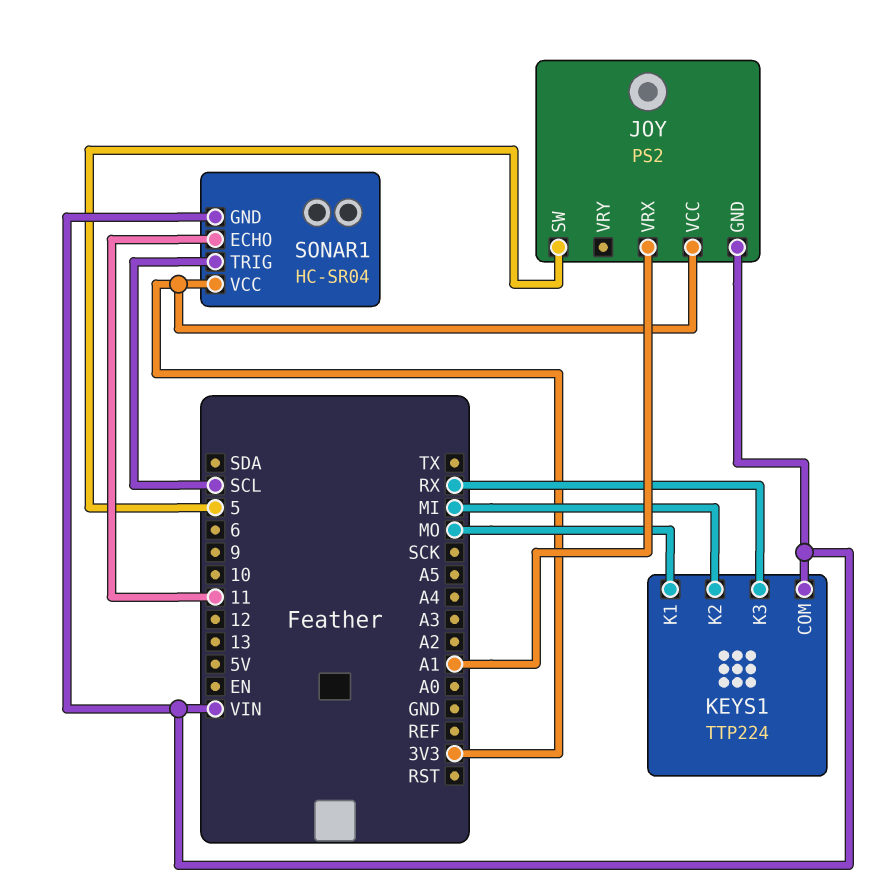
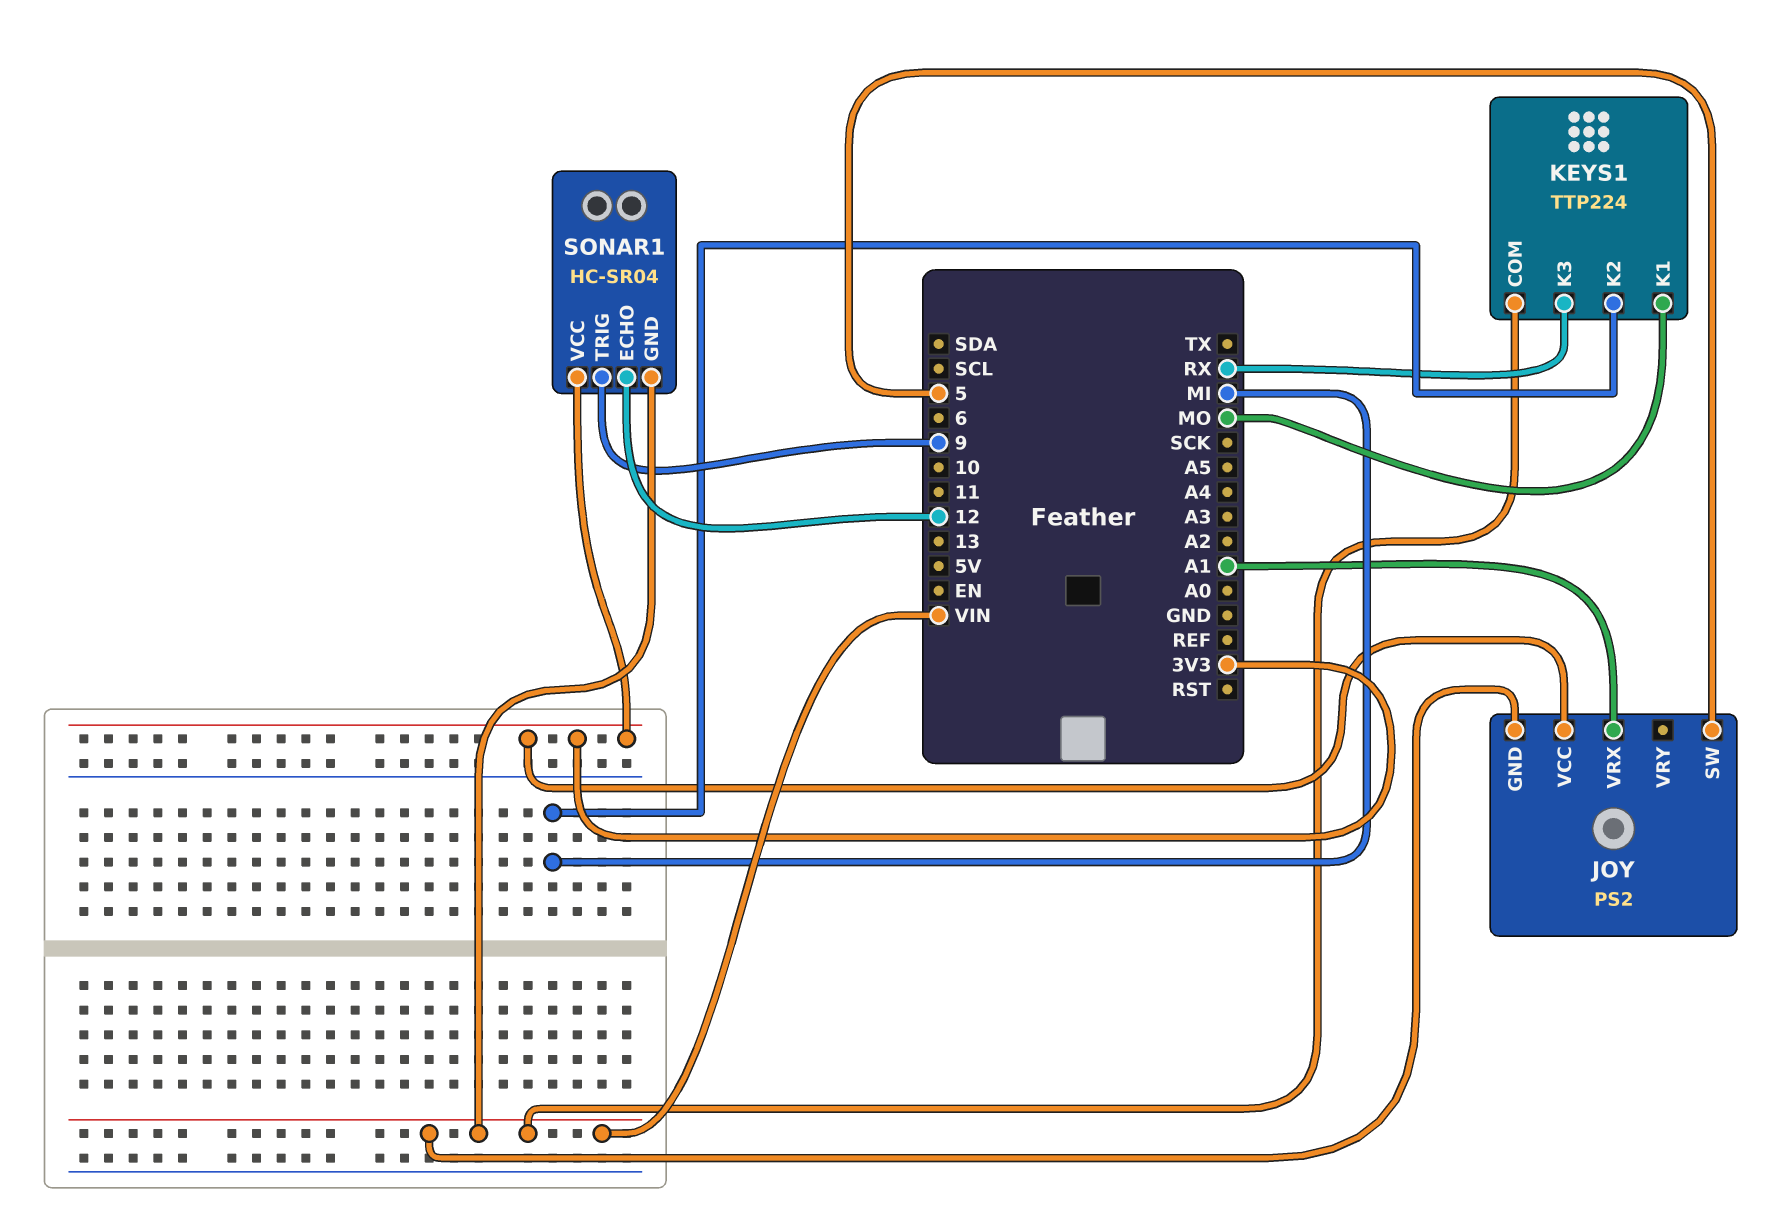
SONAR1 pin ECHO: 11 -> 12
SONAR1 pin TRIG: SCL -> 9

